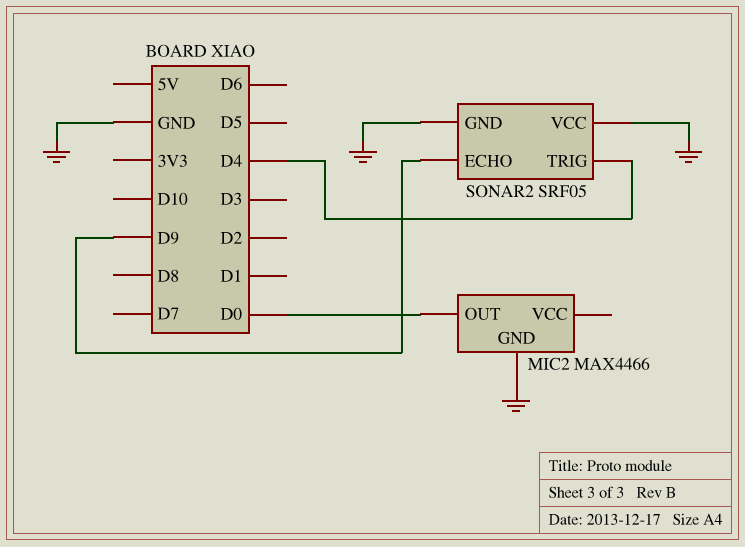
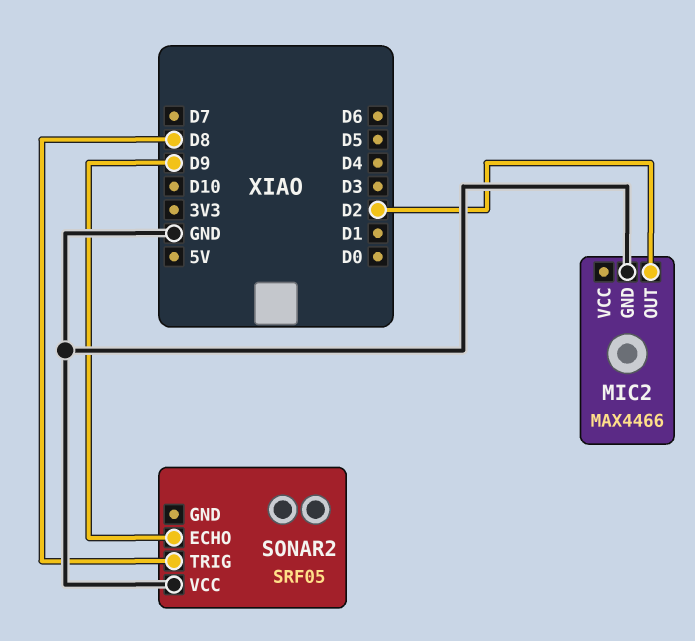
MIC2 pin OUT: D0 -> D2
SONAR2 pin GND: GND -> none
SONAR2 pin TRIG: D4 -> D8

